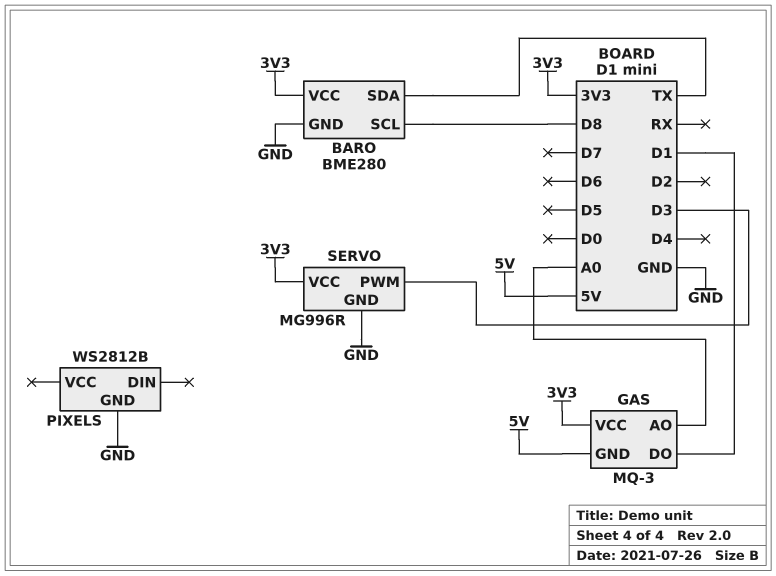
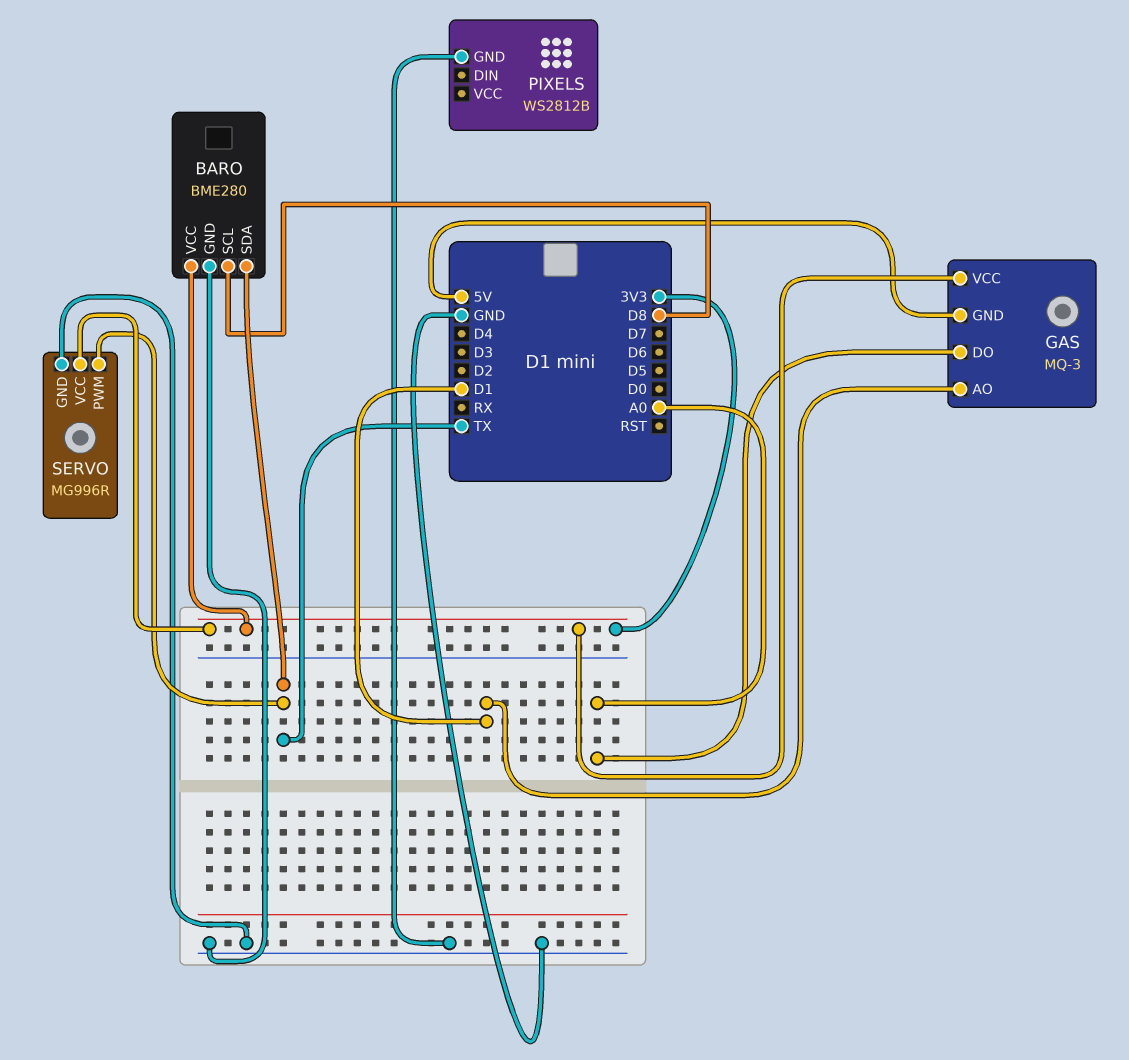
GAS pin AO: A0 -> D1
GAS pin DO: D1 -> A0
SERVO pin PWM: D3 -> TX

